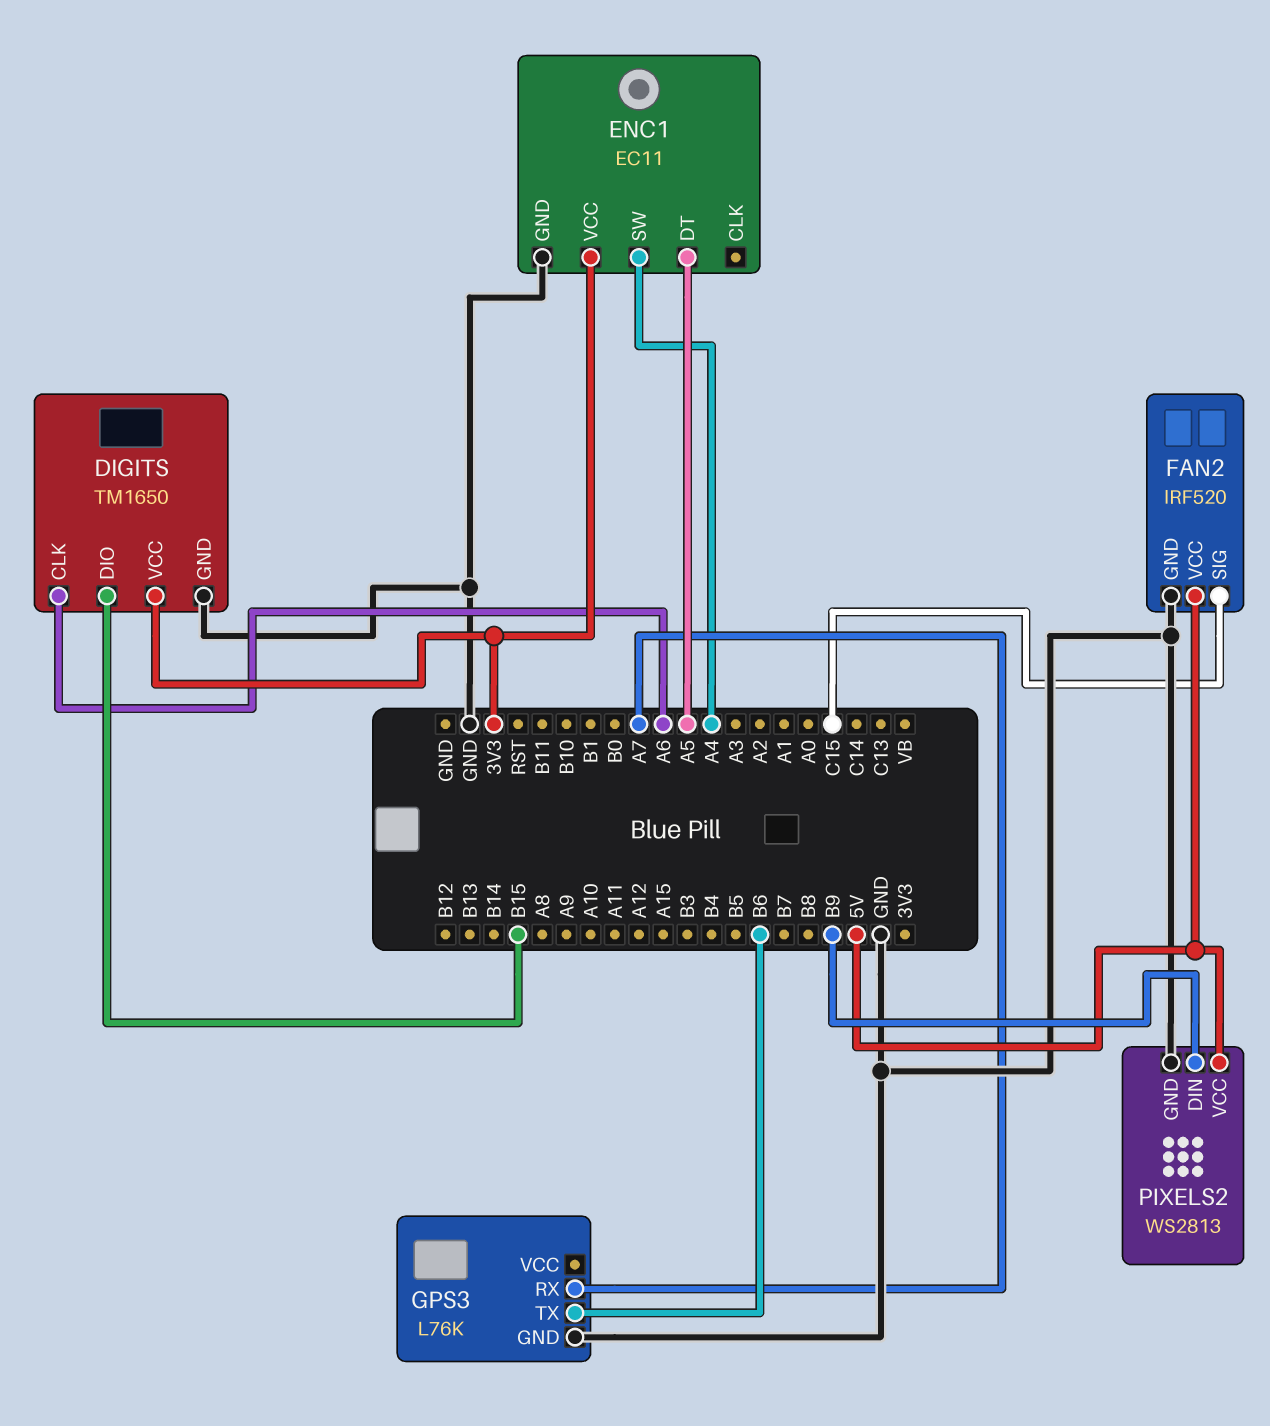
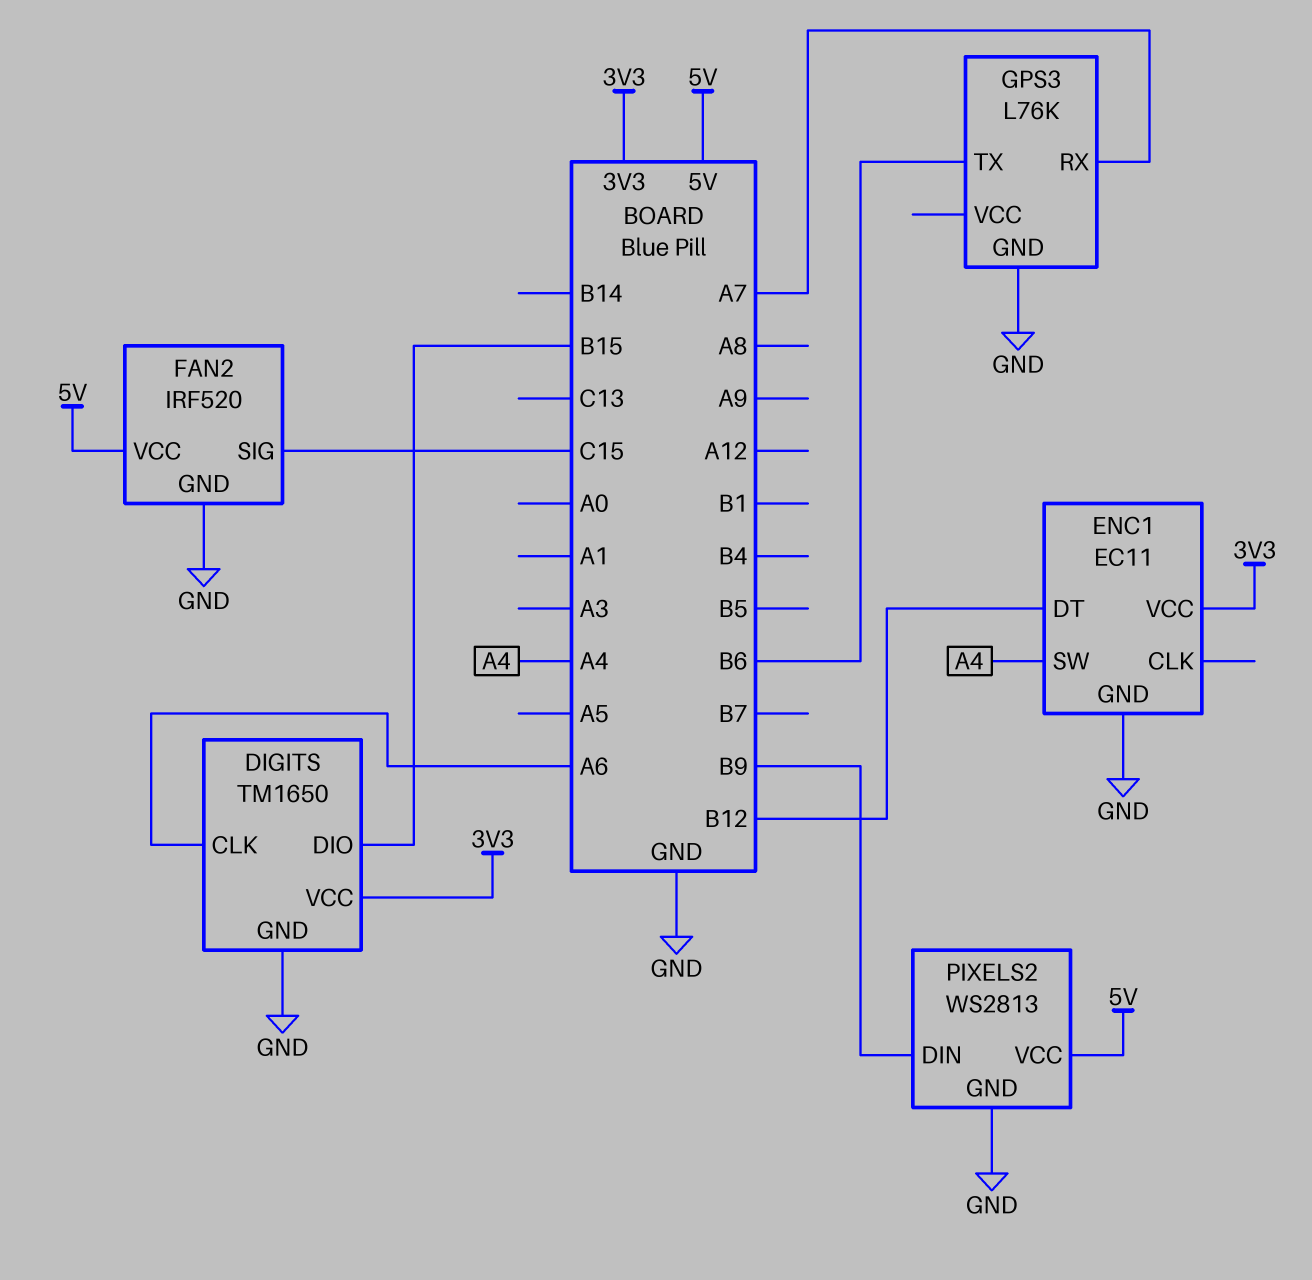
ENC1 pin DT: A5 -> B12

